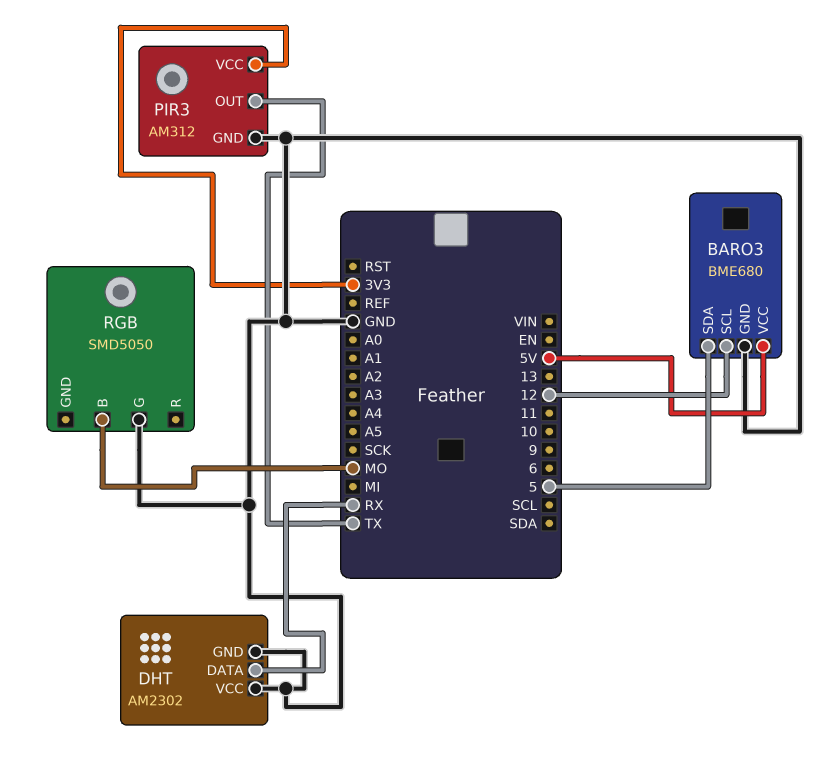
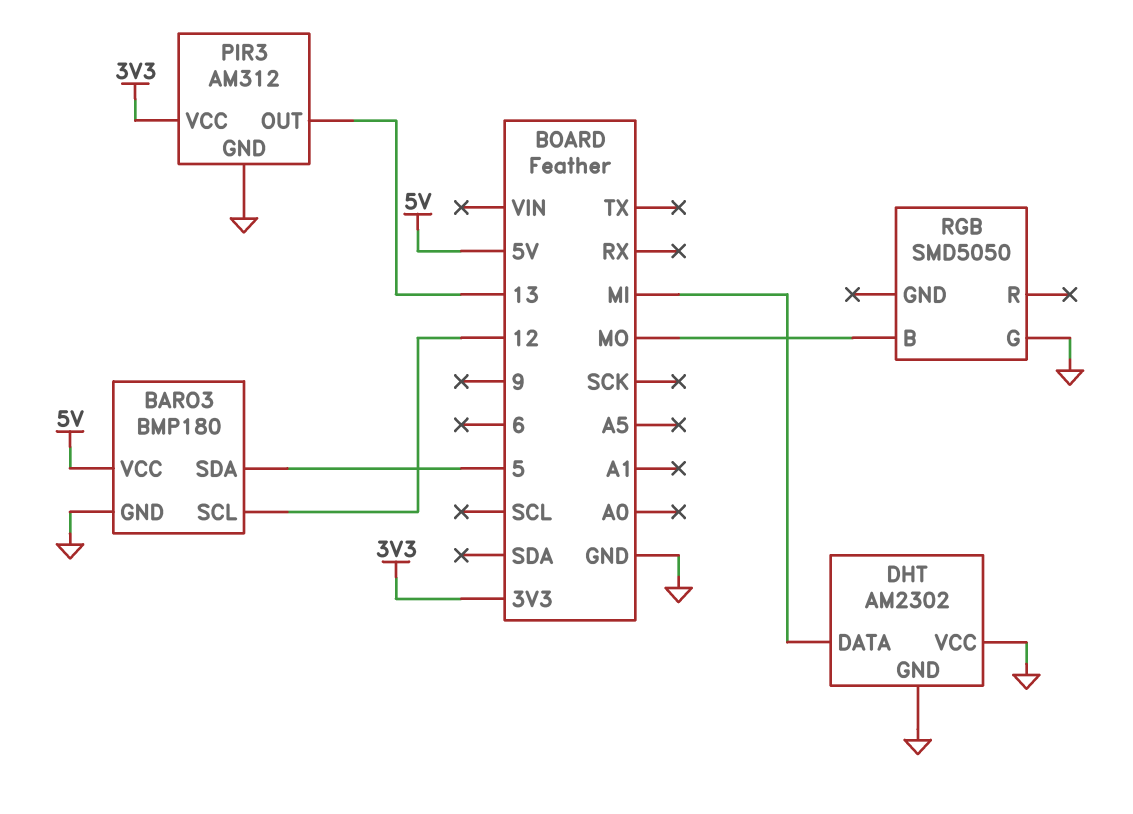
BARO3: BME680 -> BMP180
DHT pin DATA: RX -> MI
PIR3 pin OUT: TX -> 13

